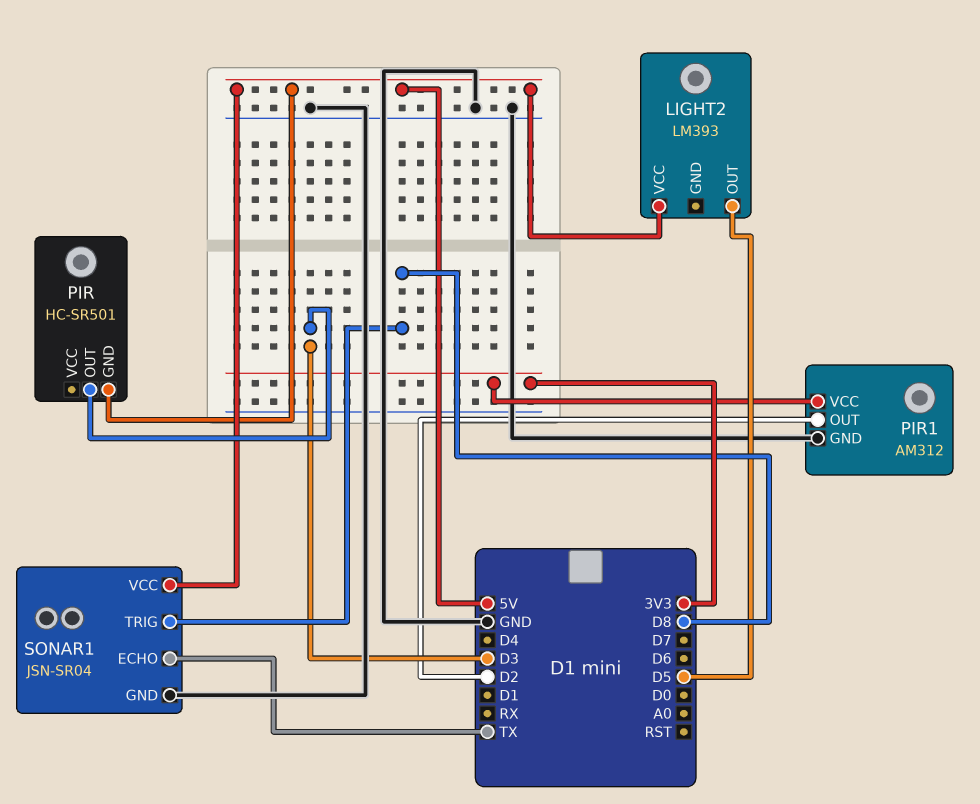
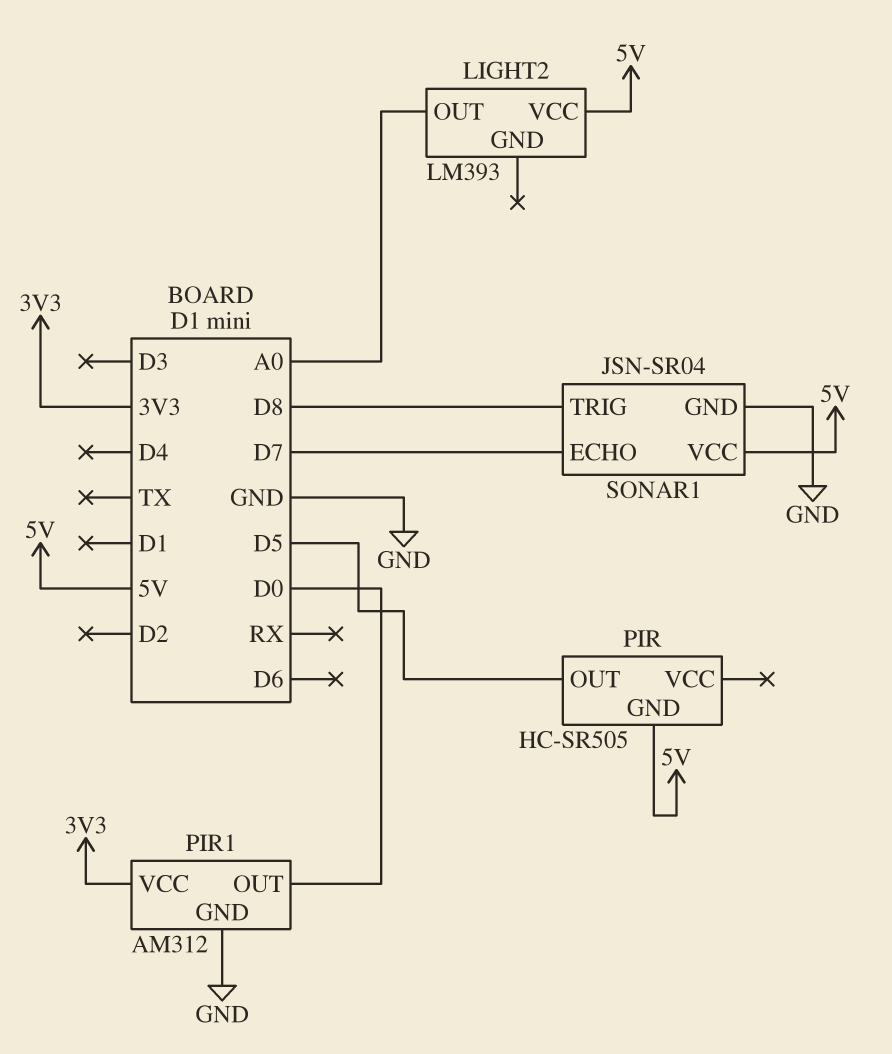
LIGHT2 pin OUT: D5 -> A0
PIR: HC-SR501 -> HC-SR505
PIR pin OUT: D3 -> D5
PIR1 pin OUT: D2 -> D0
SONAR1 pin ECHO: TX -> D7

